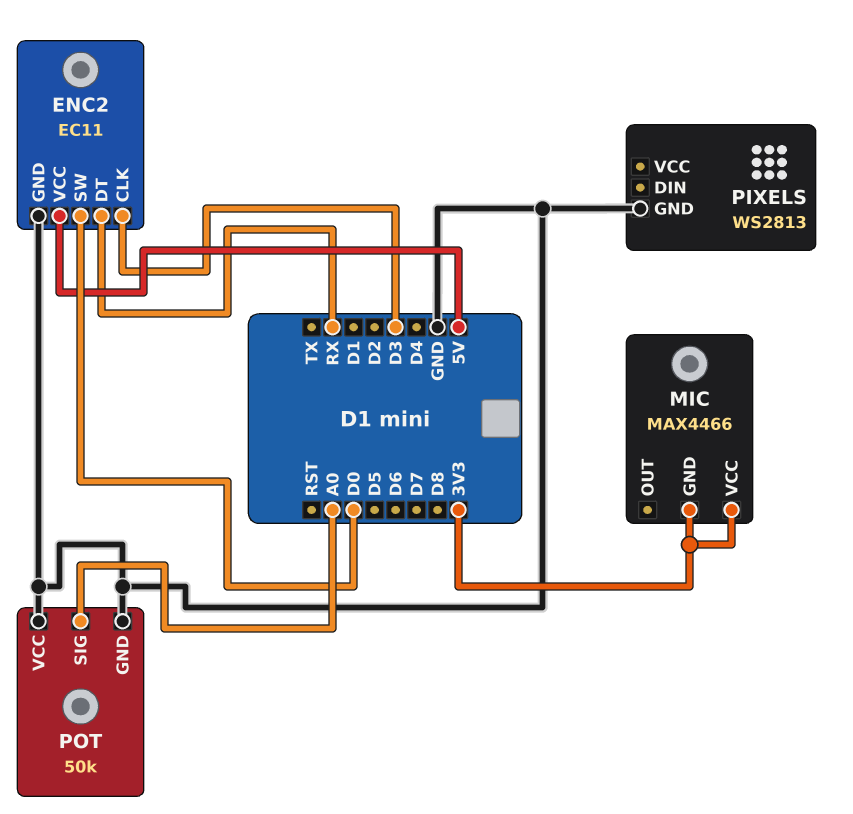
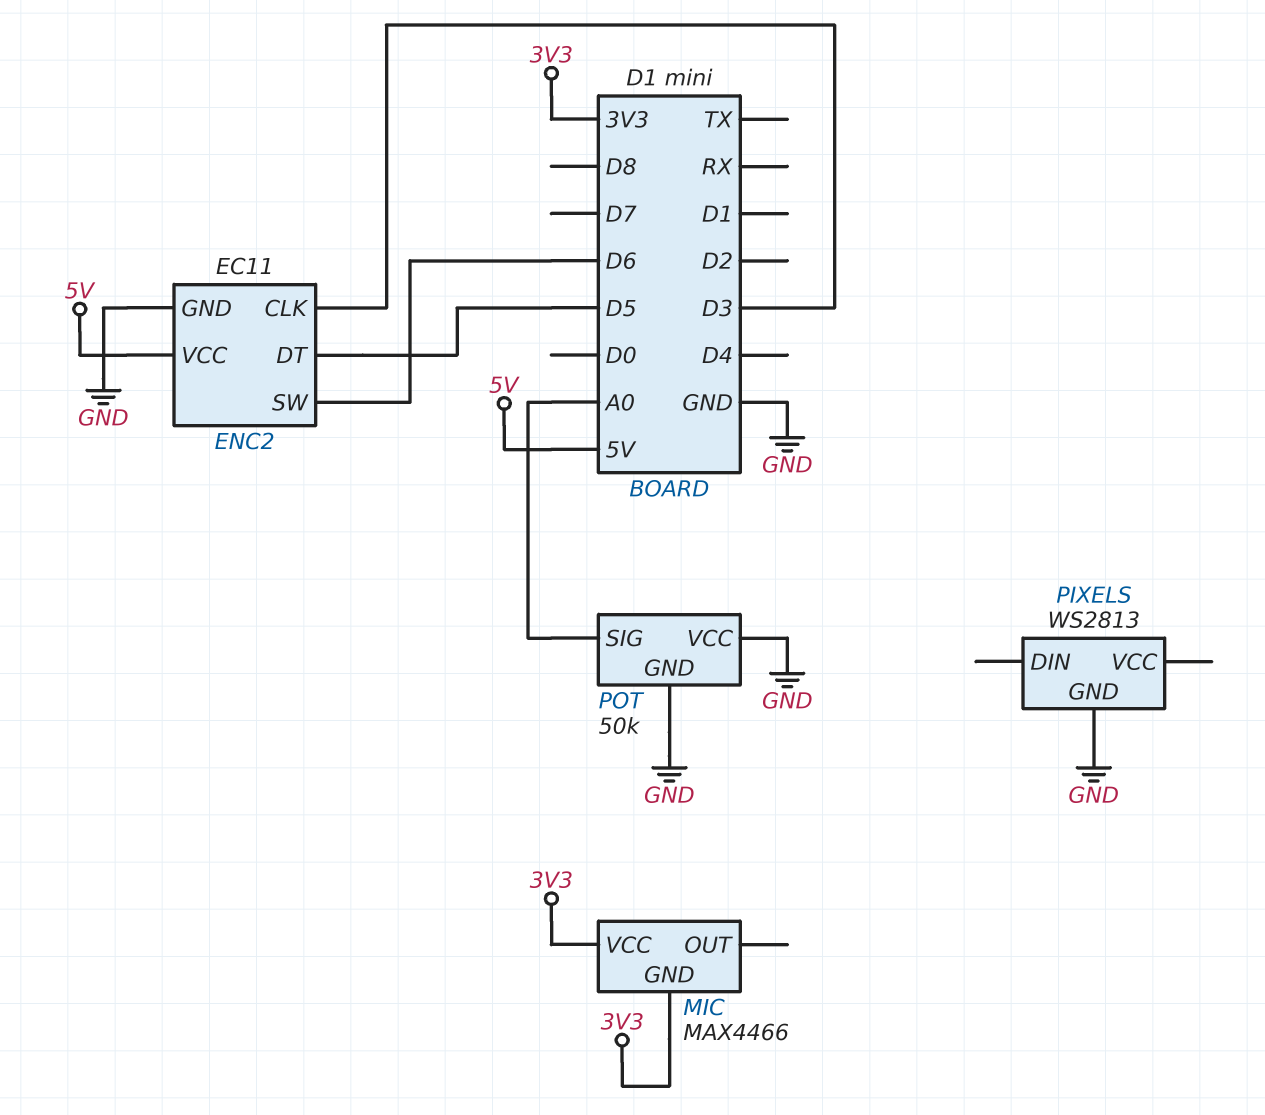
ENC2 pin DT: RX -> D5
ENC2 pin SW: D0 -> D6

